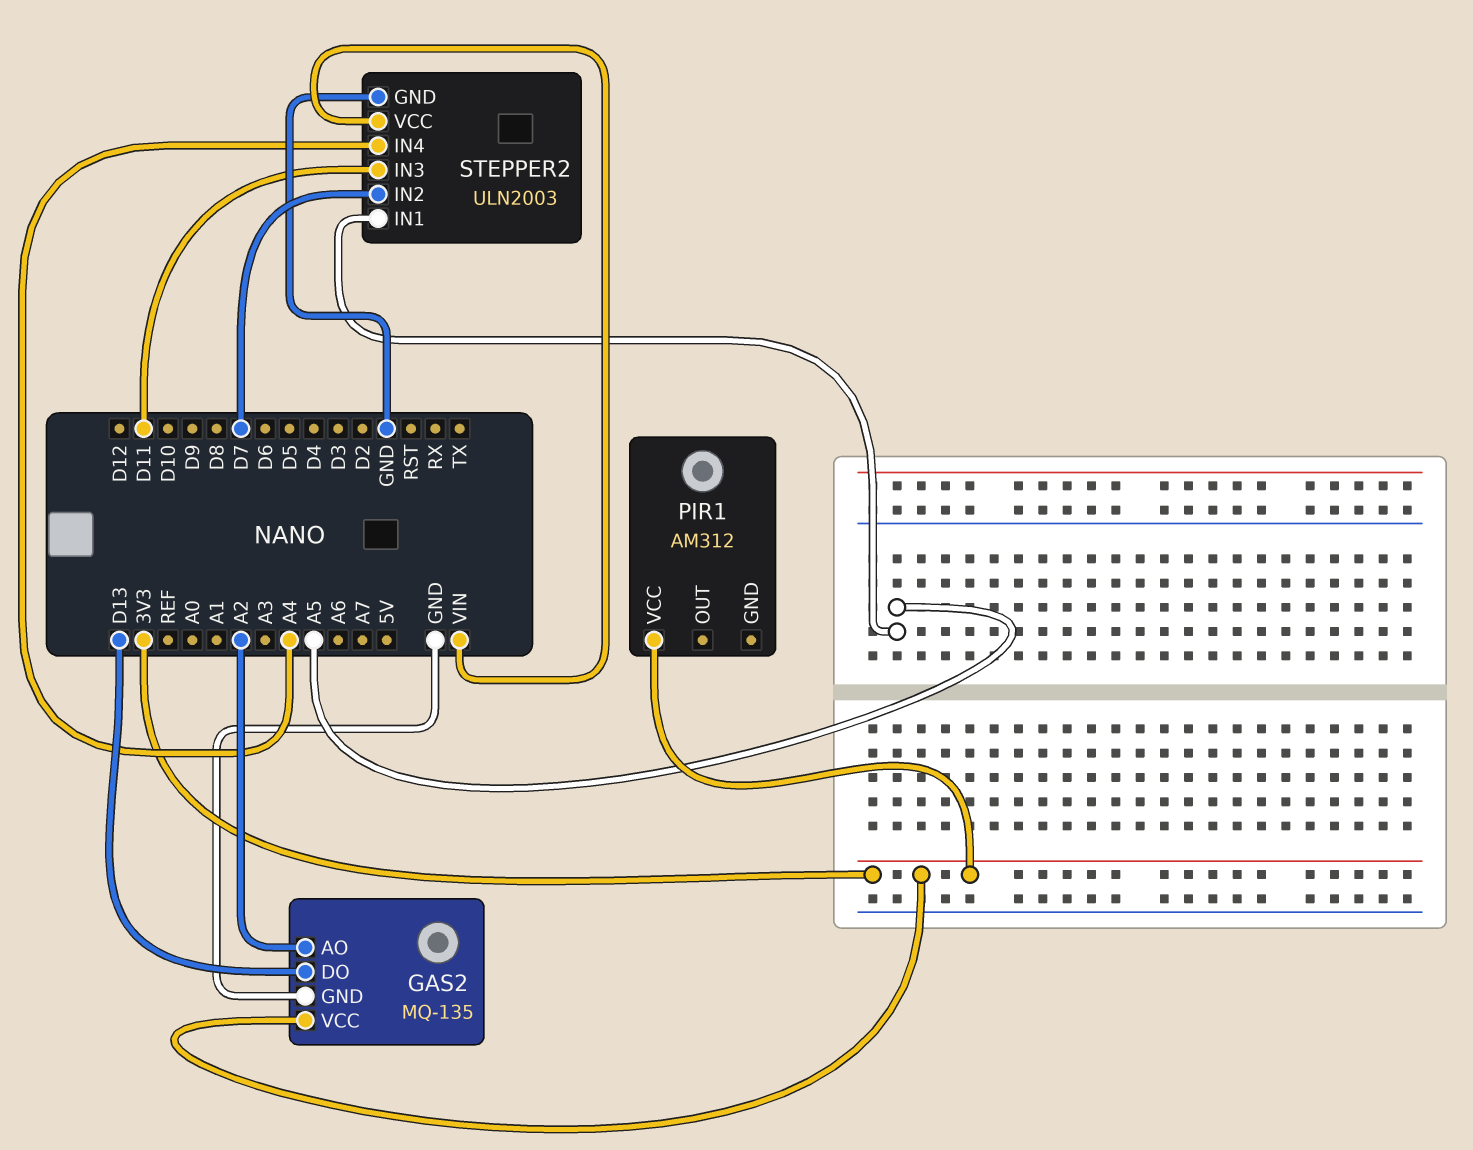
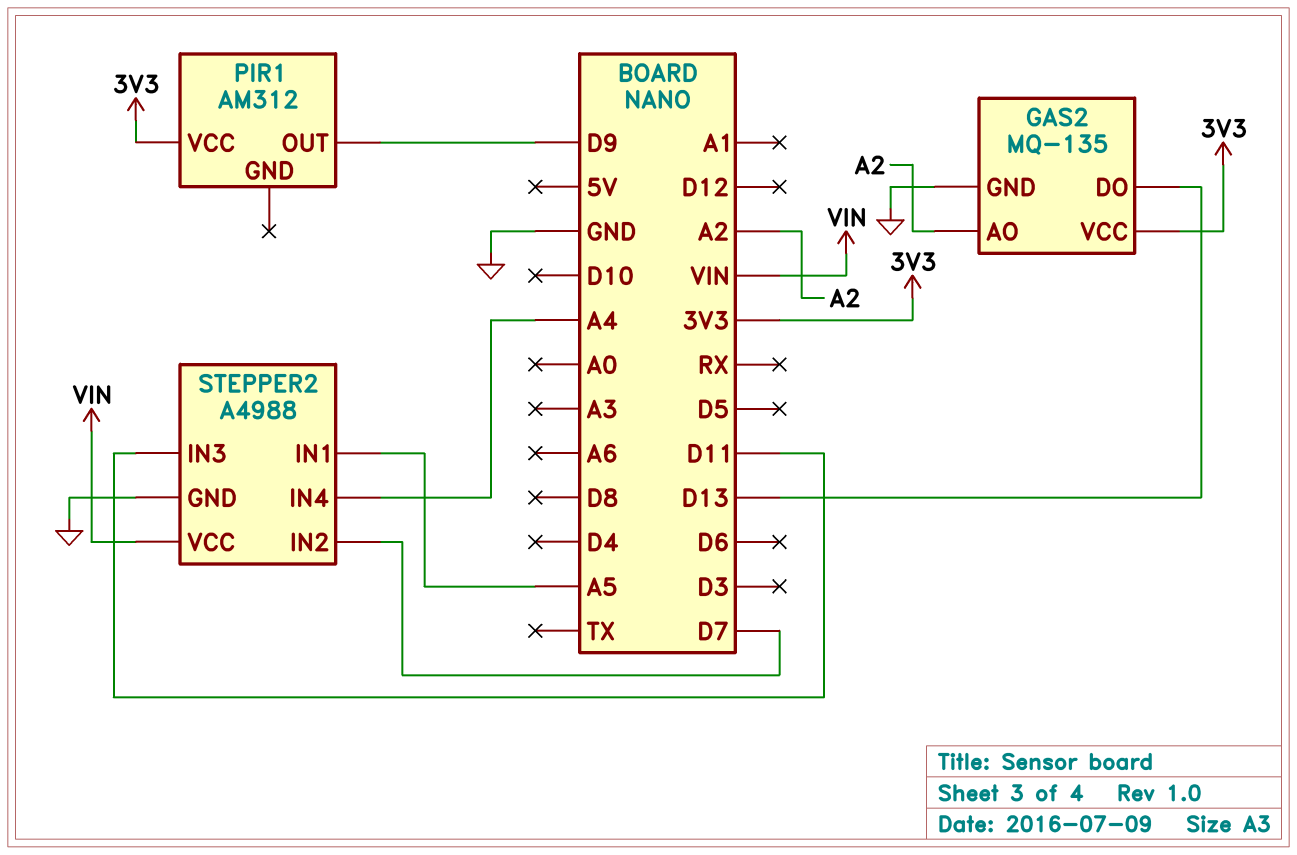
PIR1 pin OUT: none -> D9
STEPPER2: ULN2003 -> A4988

